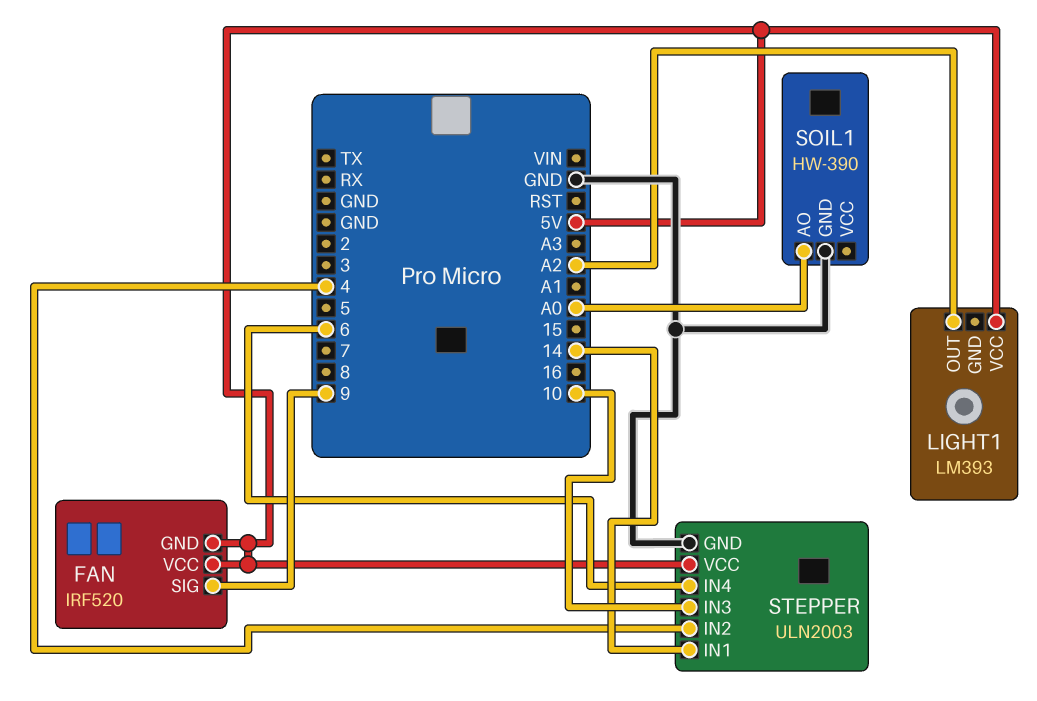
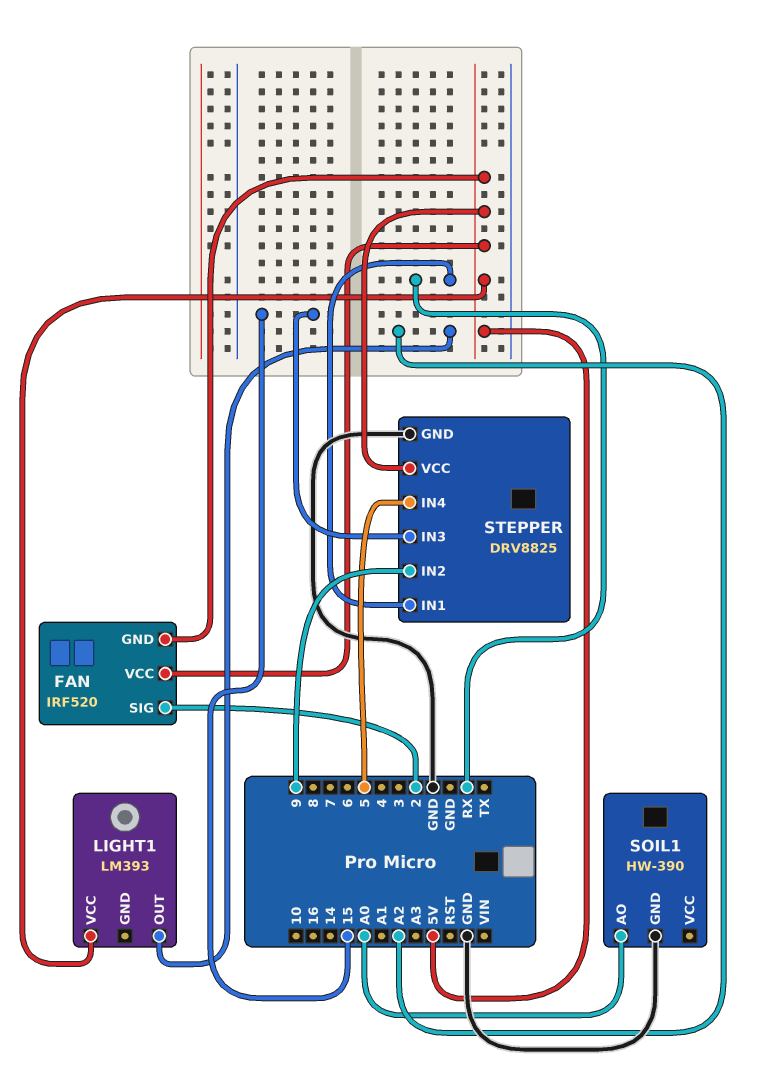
FAN pin SIG: 9 -> 2
STEPPER: ULN2003 -> DRV8825
STEPPER pin IN1: 14 -> RX
STEPPER pin IN2: 4 -> 9
STEPPER pin IN3: 10 -> 15
STEPPER pin IN4: 6 -> 5

